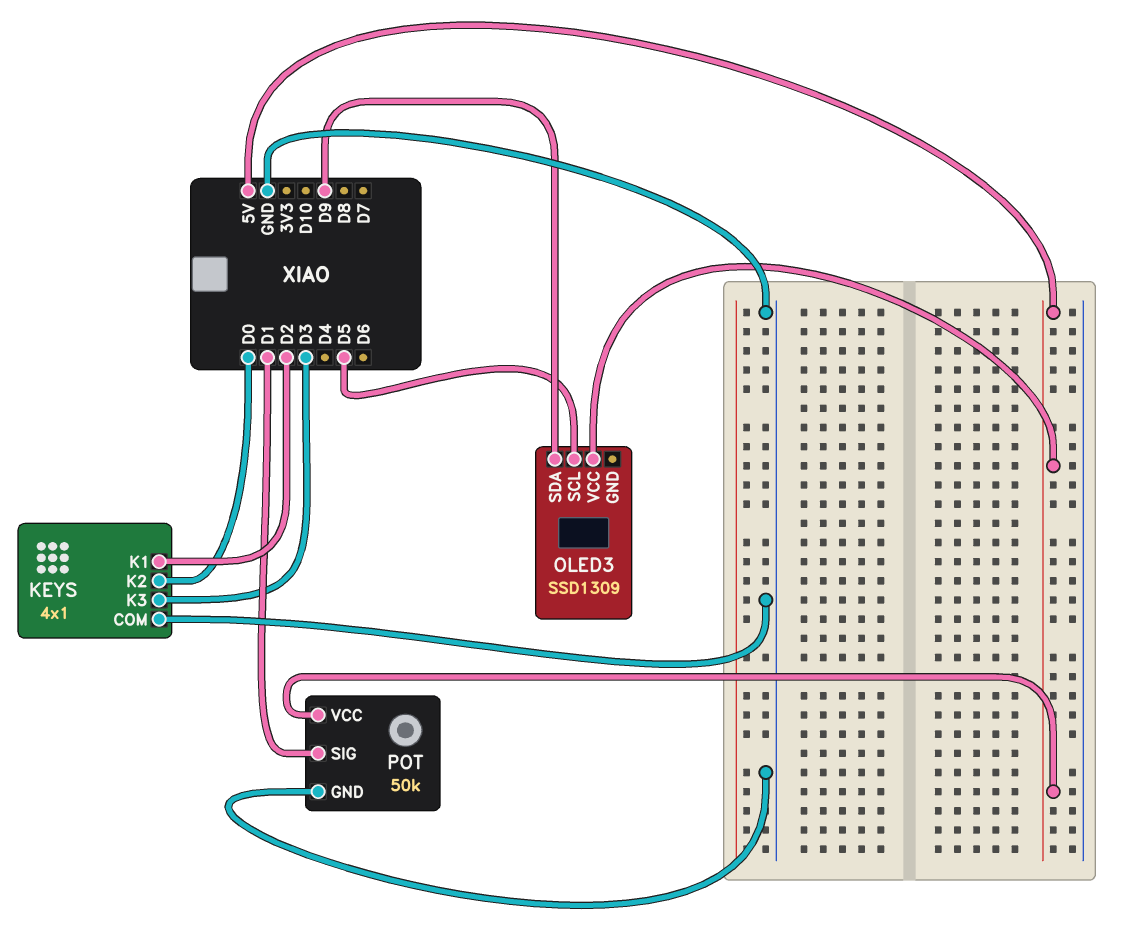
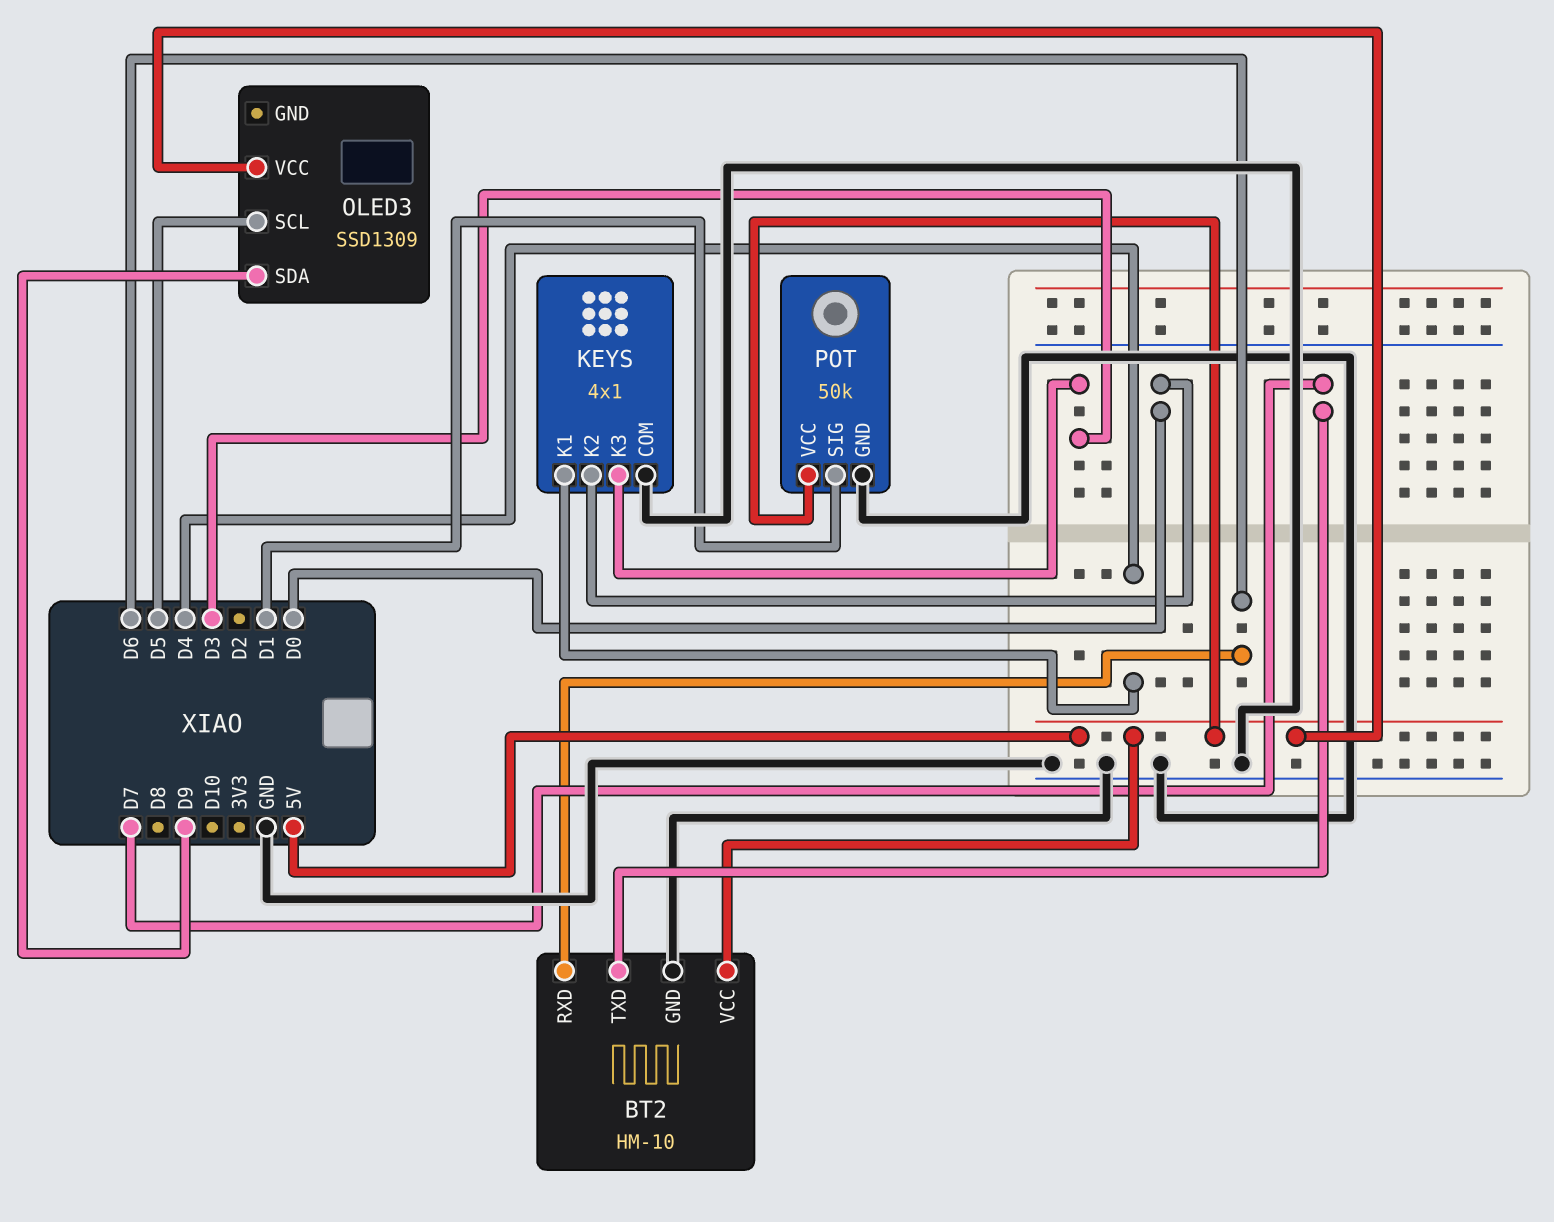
BT2: none -> HM-10
BT2 pin GND: none -> GND
BT2 pin RXD: none -> D6
BT2 pin TXD: none -> D7
BT2 pin VCC: none -> 5V
KEYS pin K1: D2 -> D4

